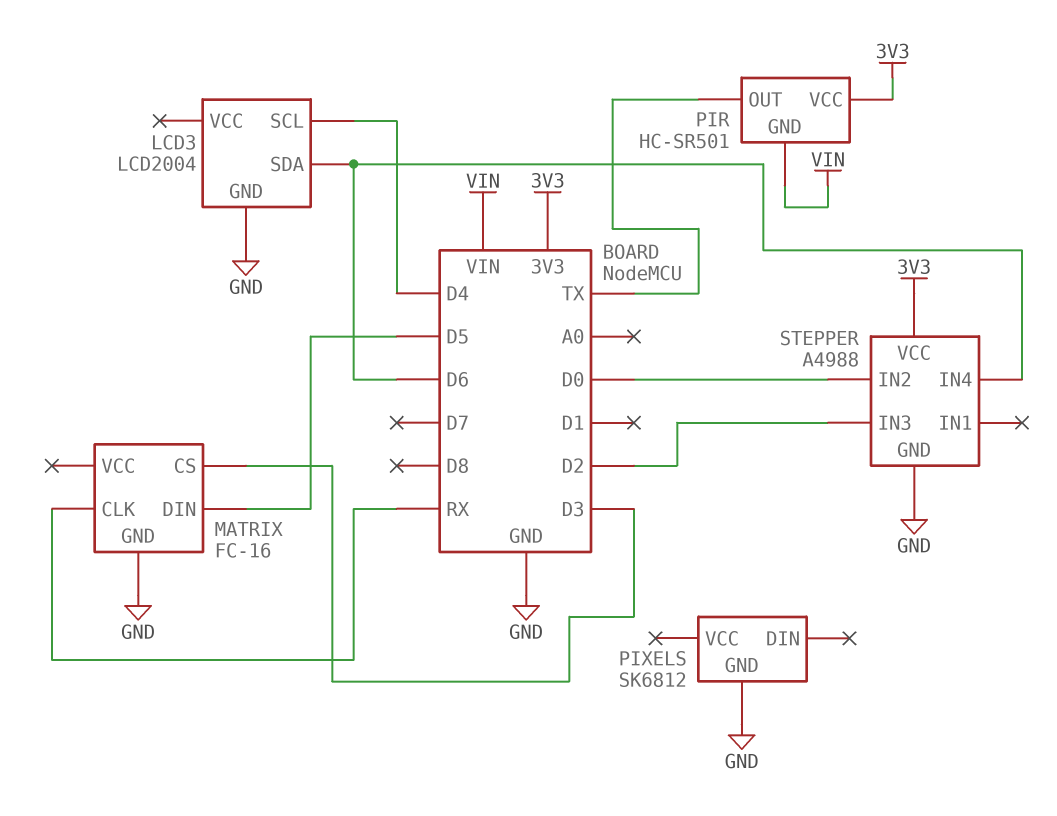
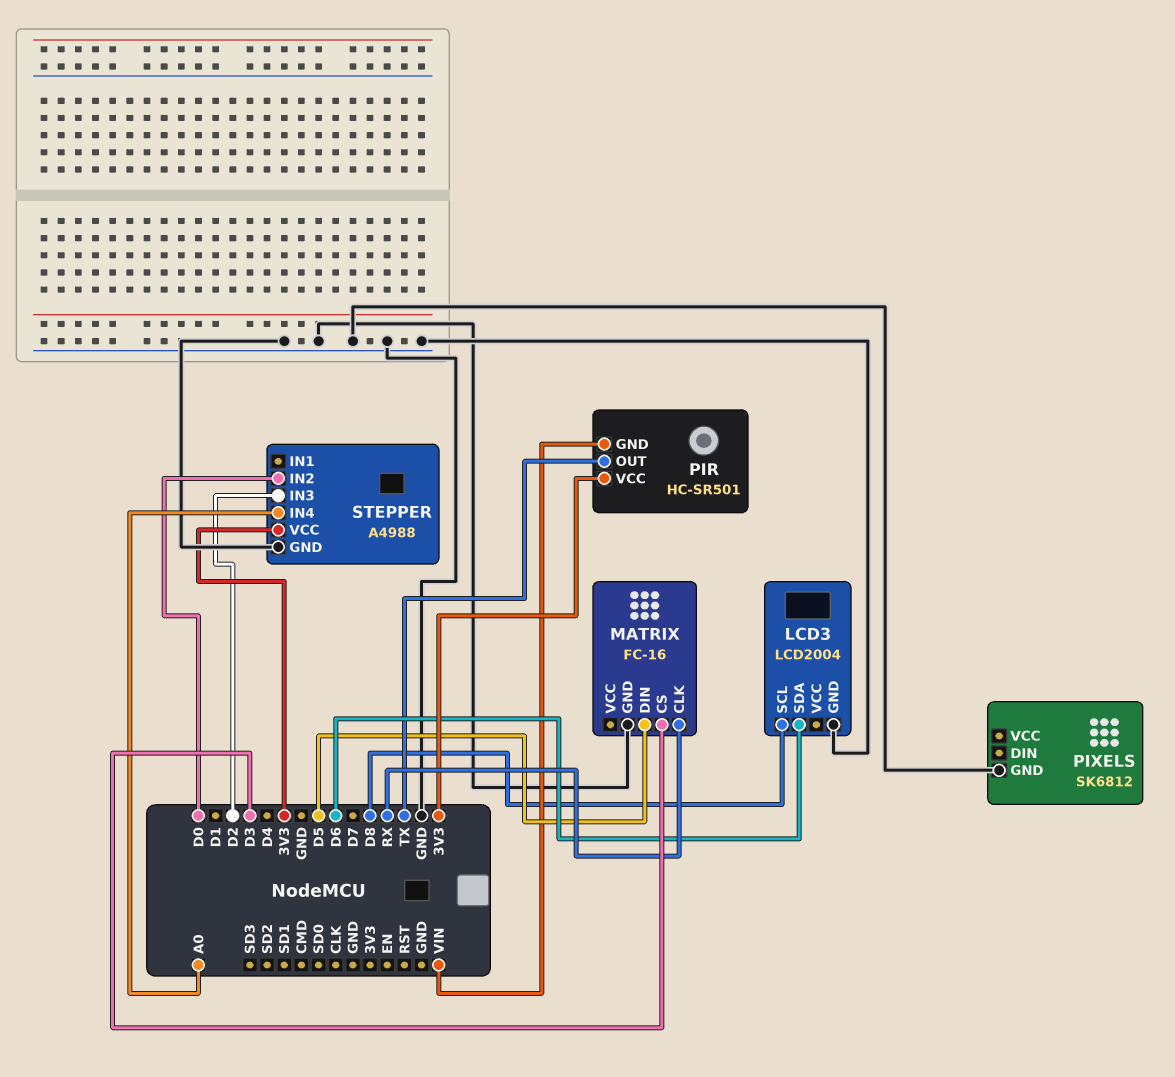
LCD3 pin SCL: D4 -> D8
STEPPER pin IN4: D6 -> A0

